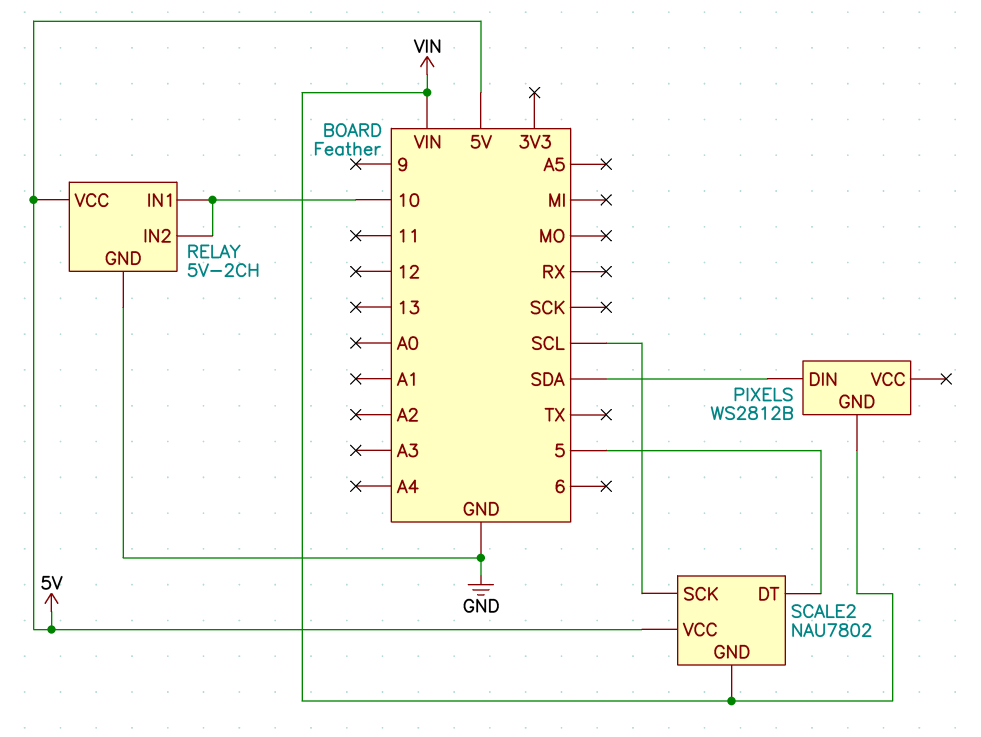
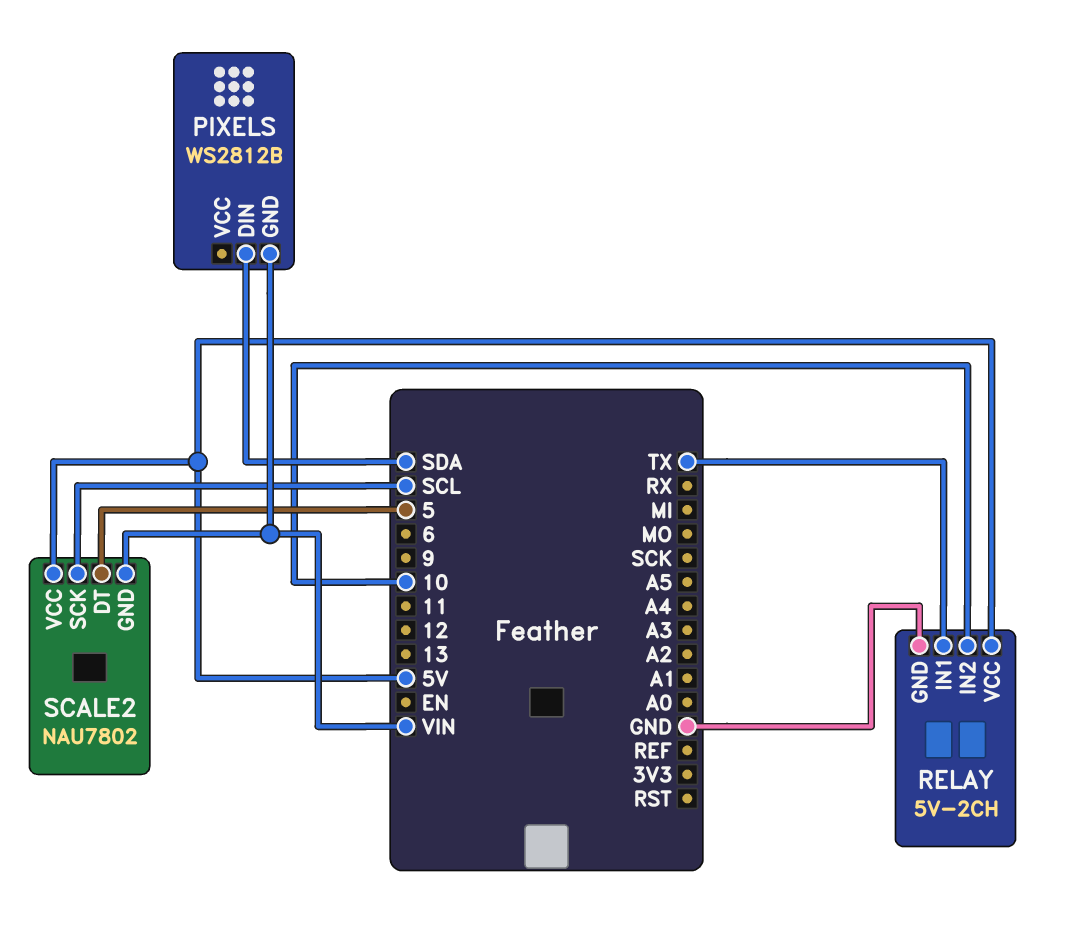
RELAY pin IN1: 10 -> TX

